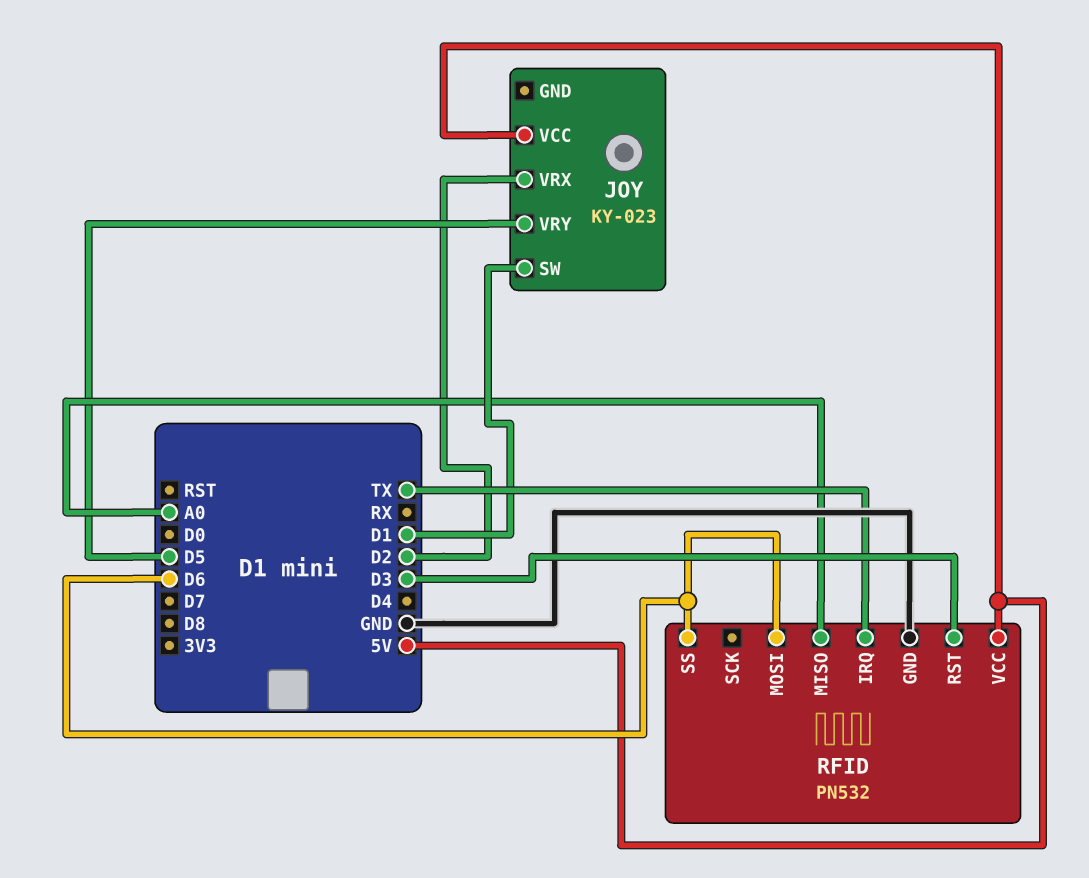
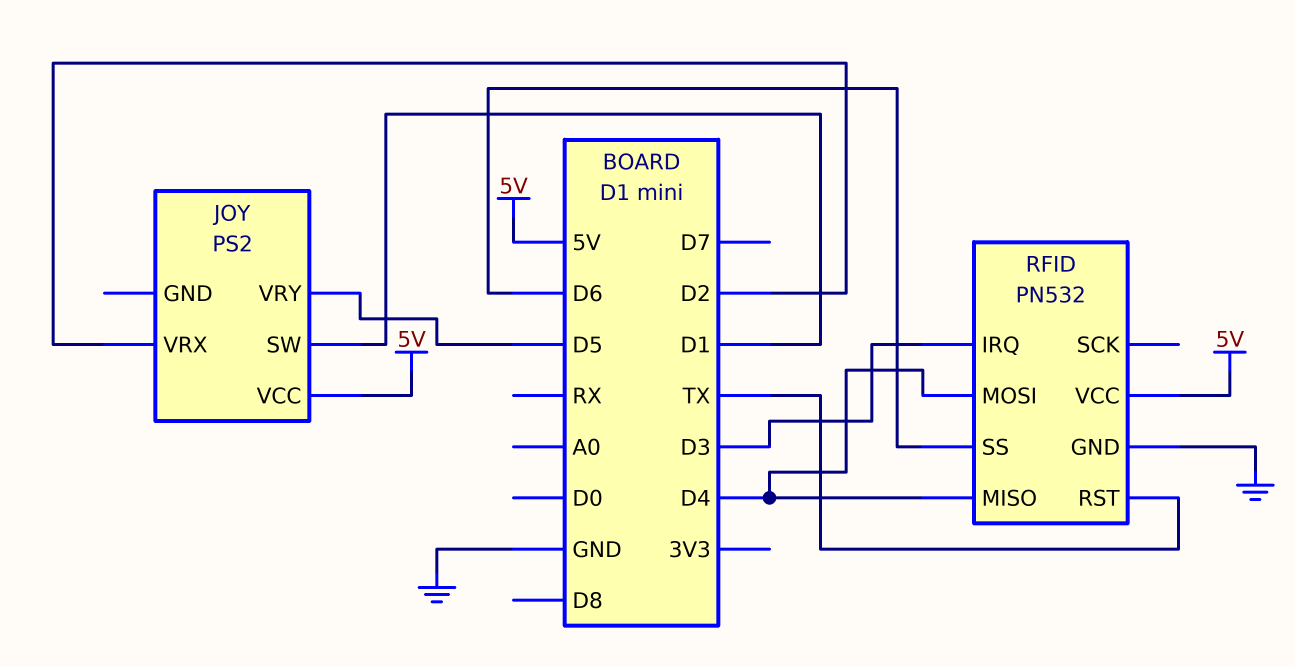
JOY: KY-023 -> PS2
RFID pin IRQ: TX -> D3
RFID pin MISO: A0 -> D4
RFID pin MOSI: D6 -> D4
RFID pin RST: D3 -> TX

